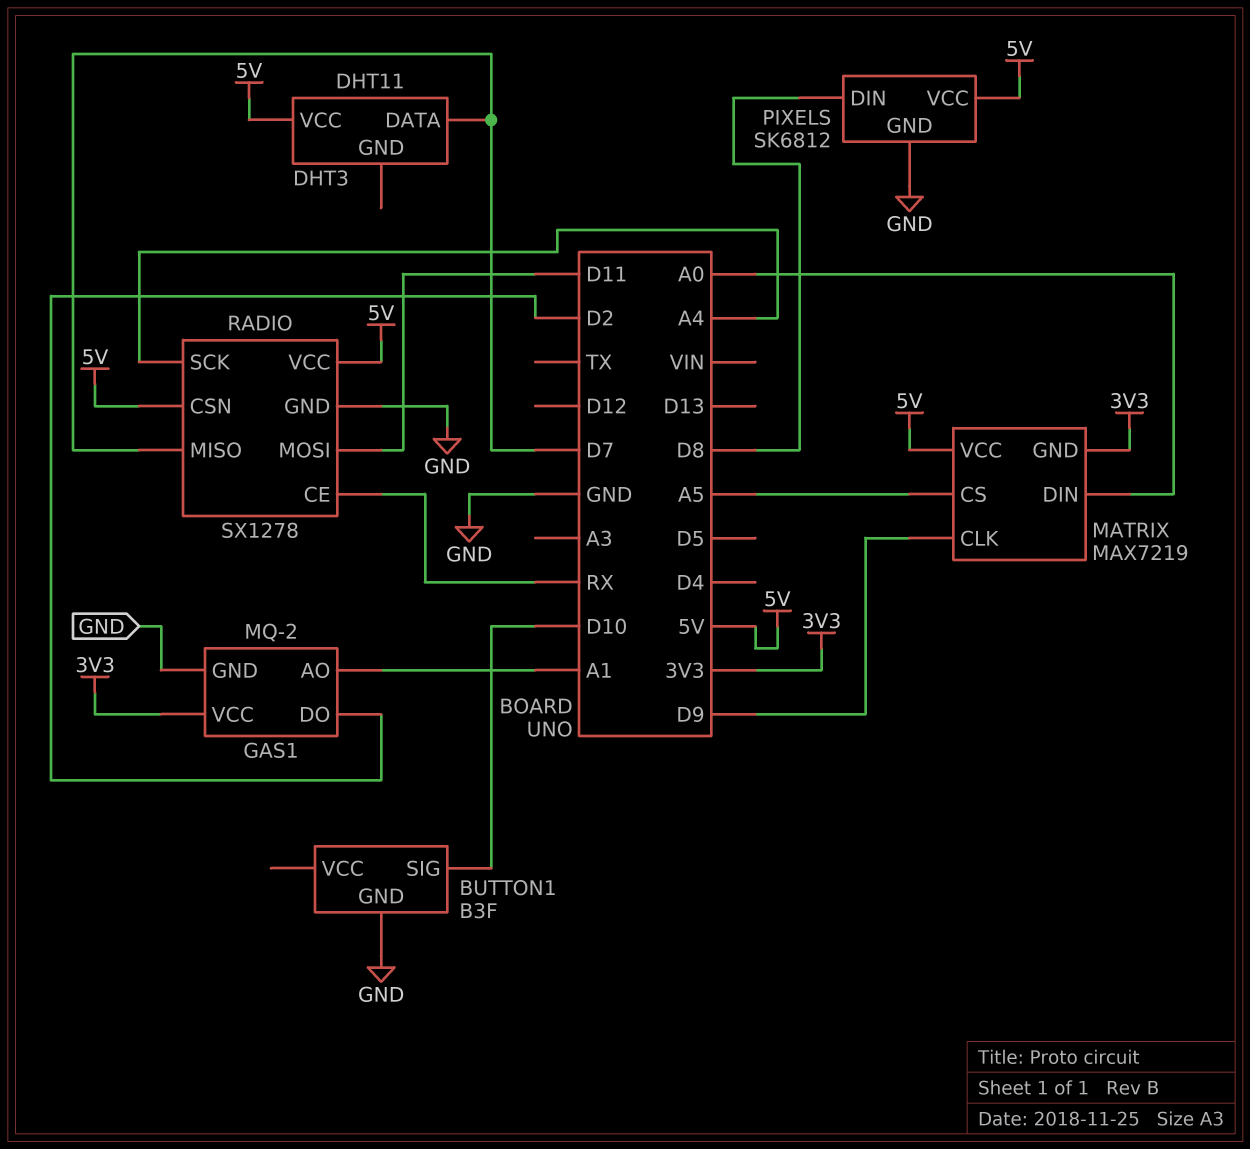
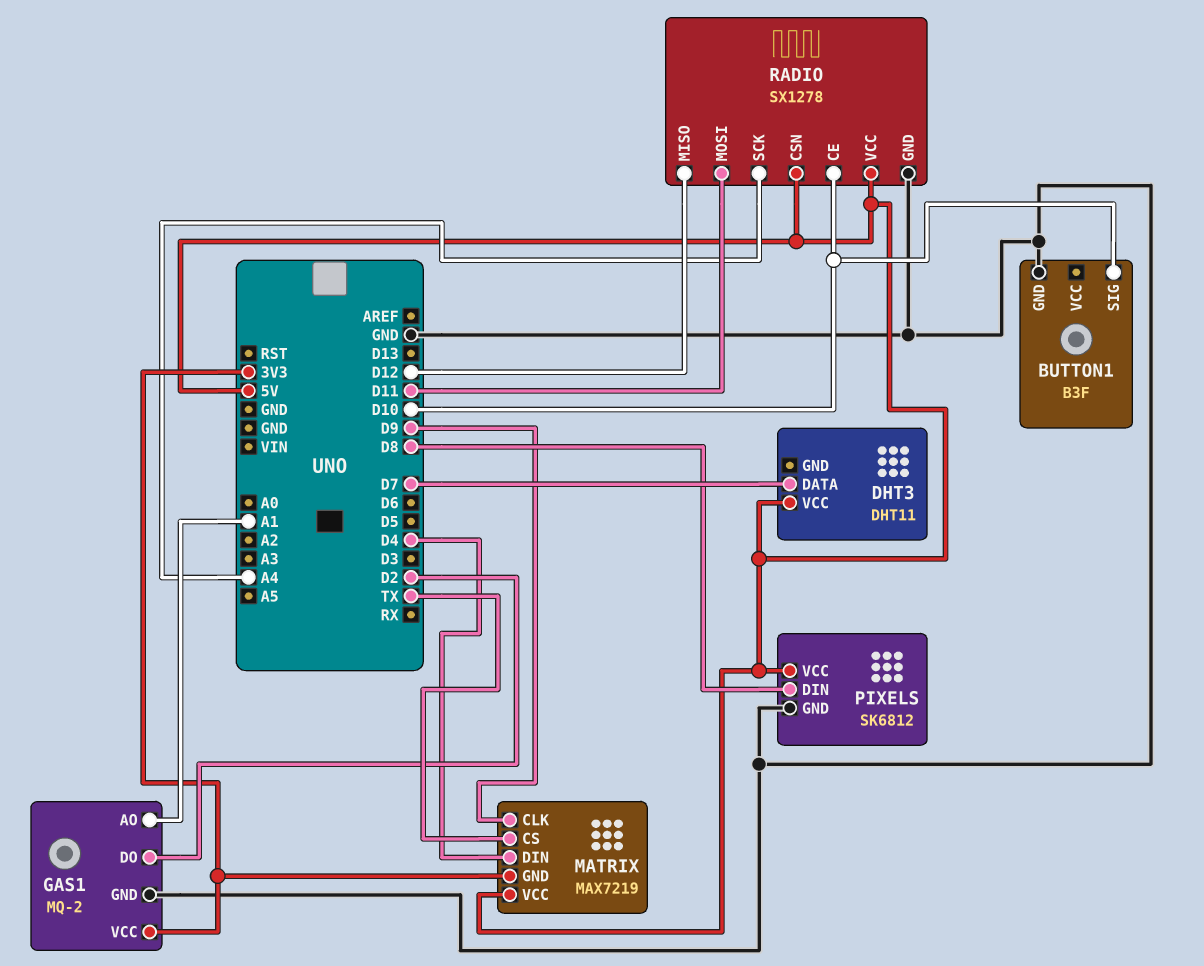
MATRIX pin CS: A5 -> TX
MATRIX pin DIN: A0 -> D4
RADIO pin CE: RX -> D10
RADIO pin MISO: D7 -> D12

